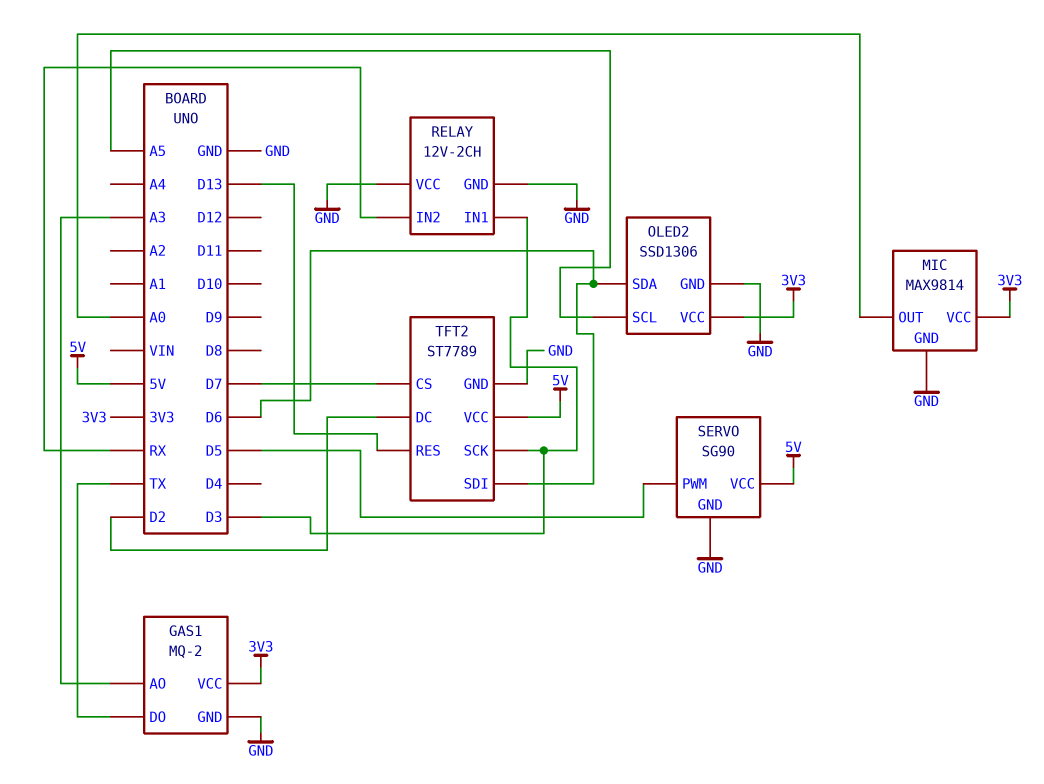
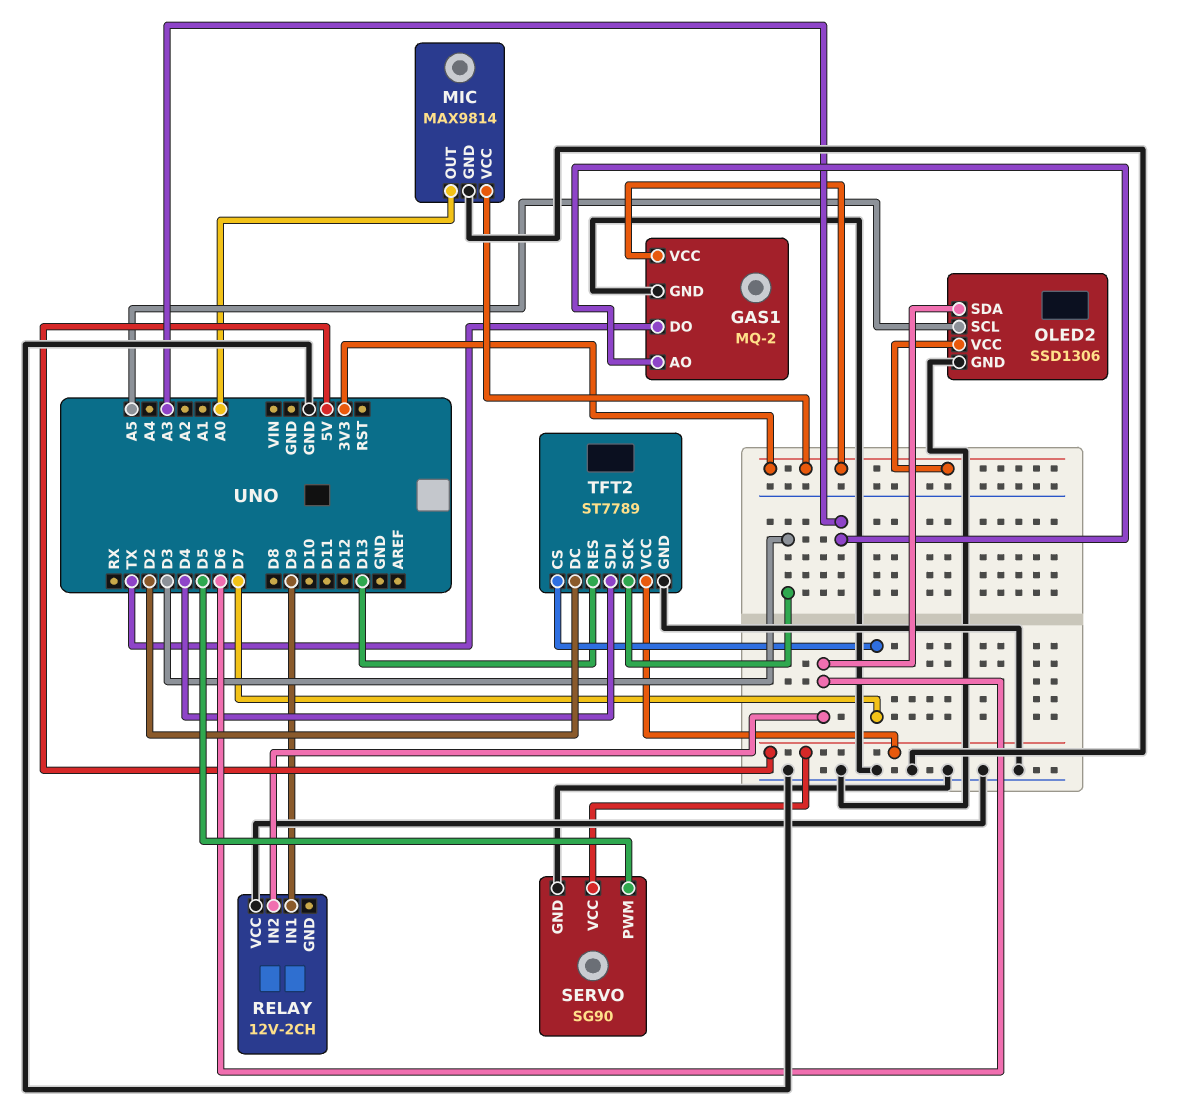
RELAY pin GND: GND -> none
RELAY pin IN1: D3 -> D9
RELAY pin IN2: RX -> D6
TFT2 pin SDI: D6 -> D4

